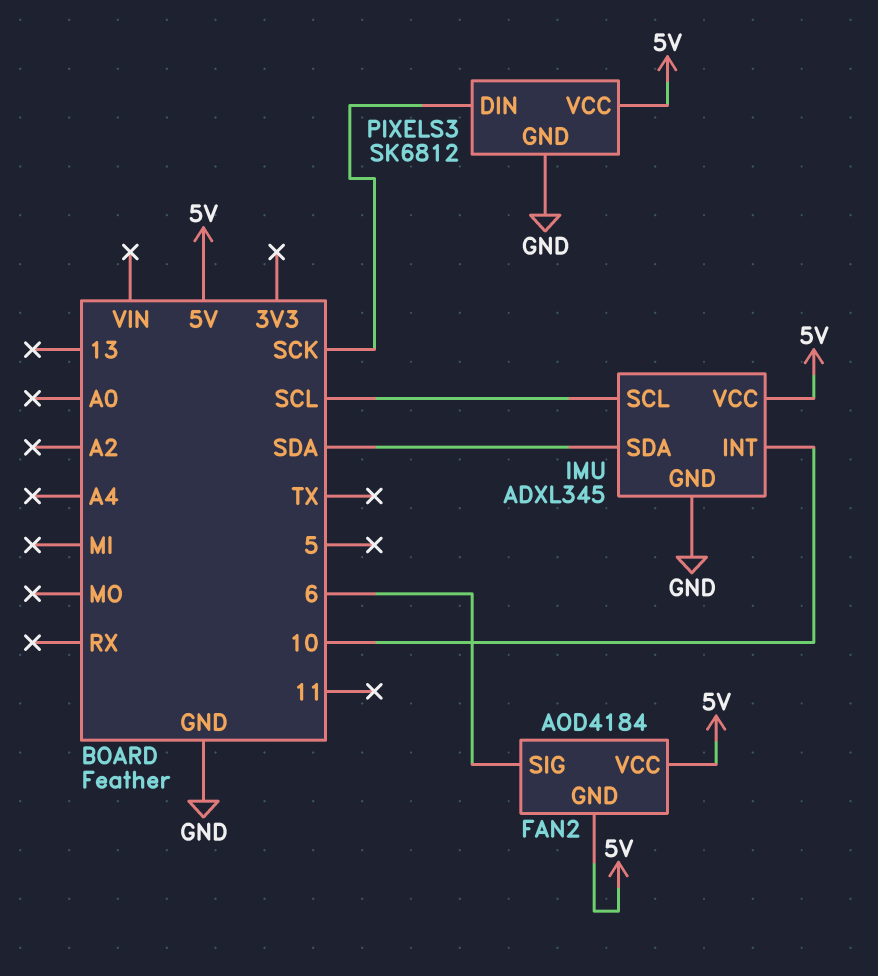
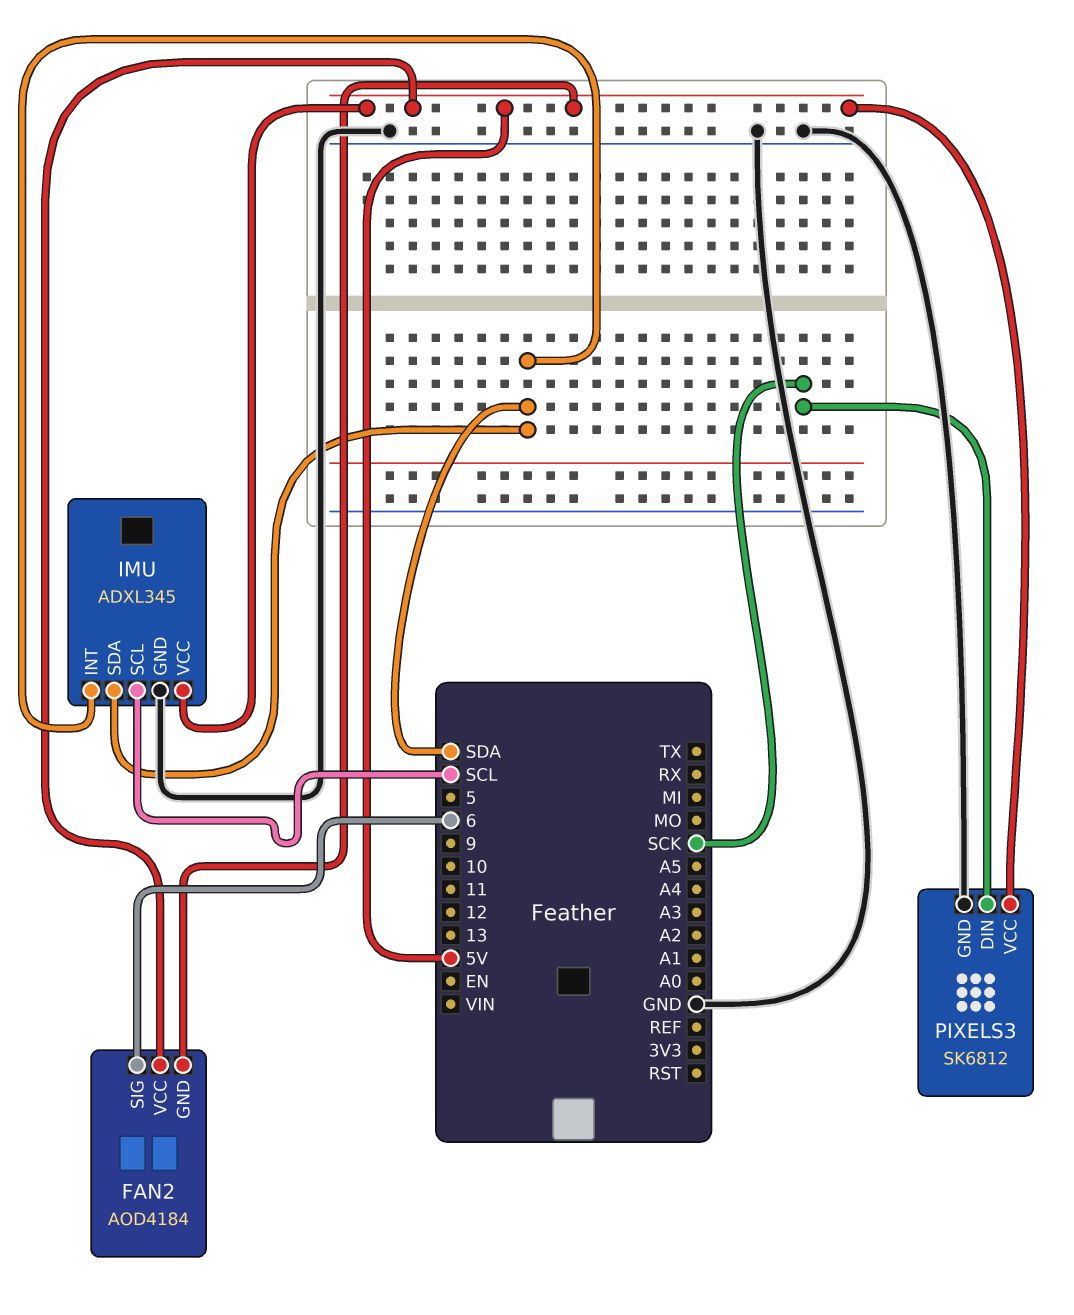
IMU pin INT: 10 -> SDA

